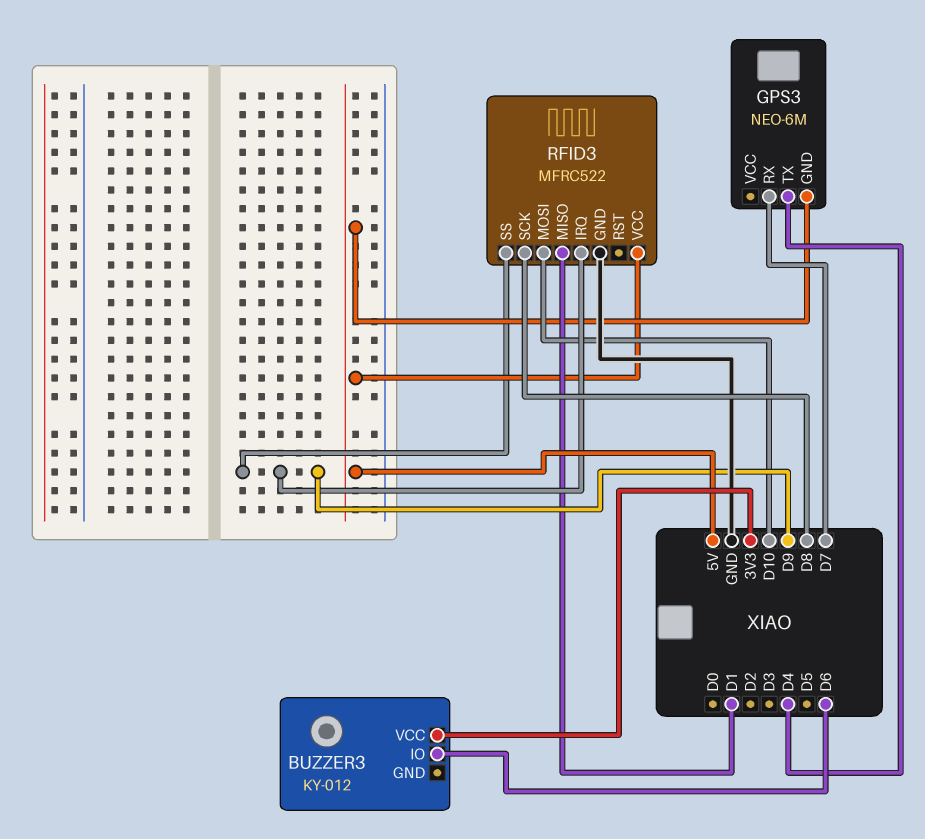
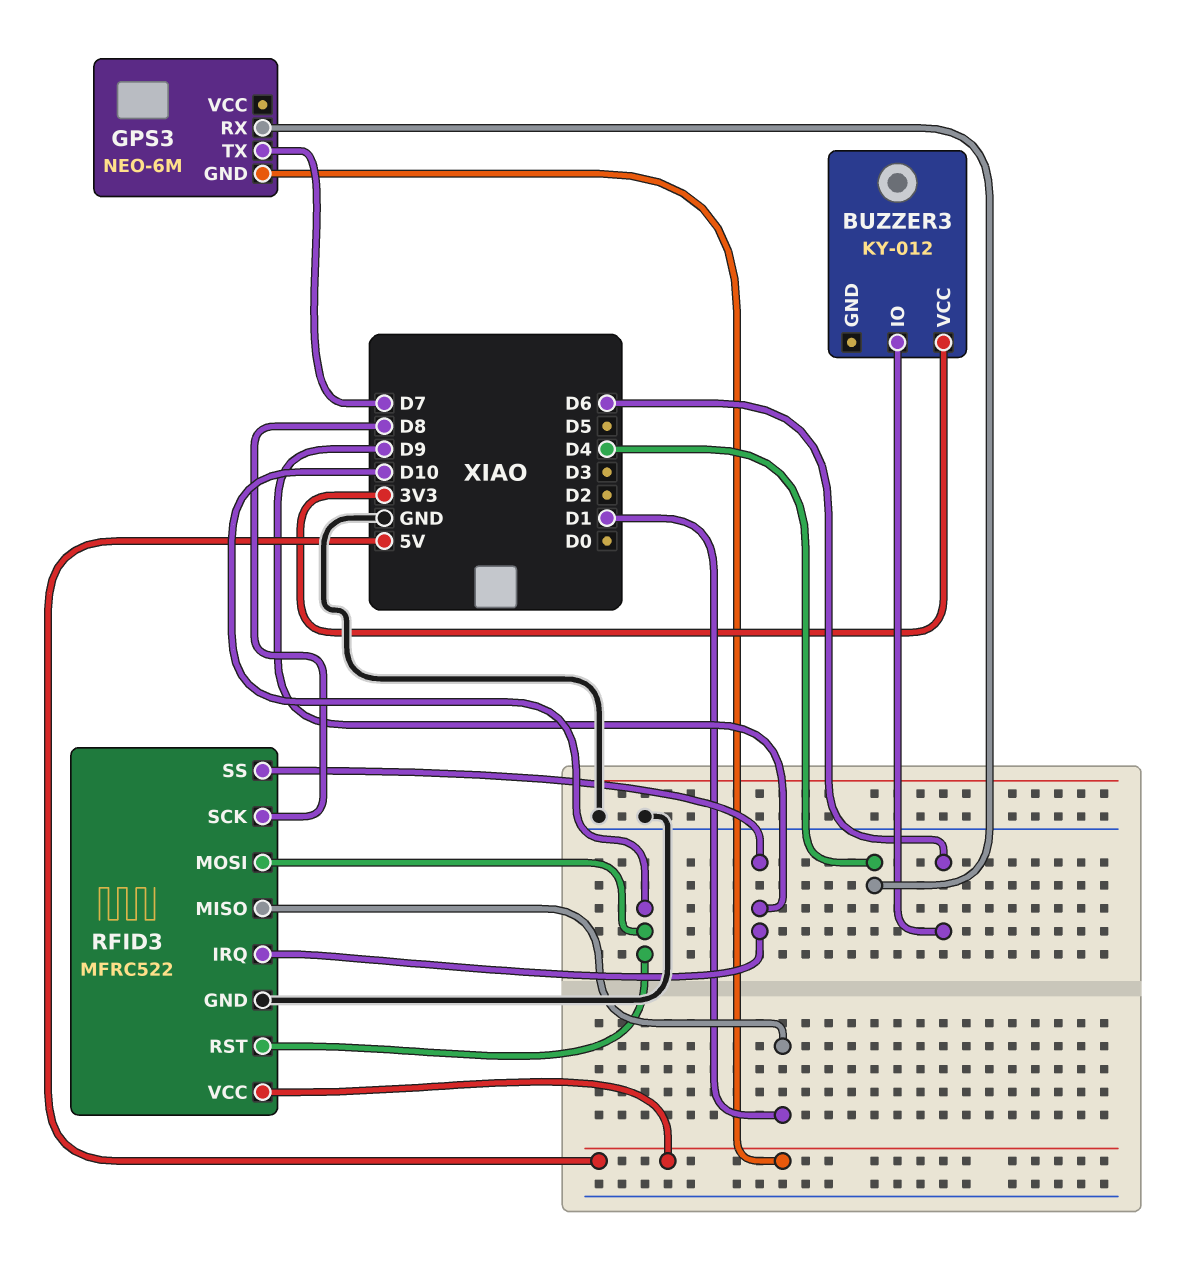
GPS3 pin RX: D7 -> D4
GPS3 pin TX: D4 -> D7
RFID3 pin RST: none -> D10

